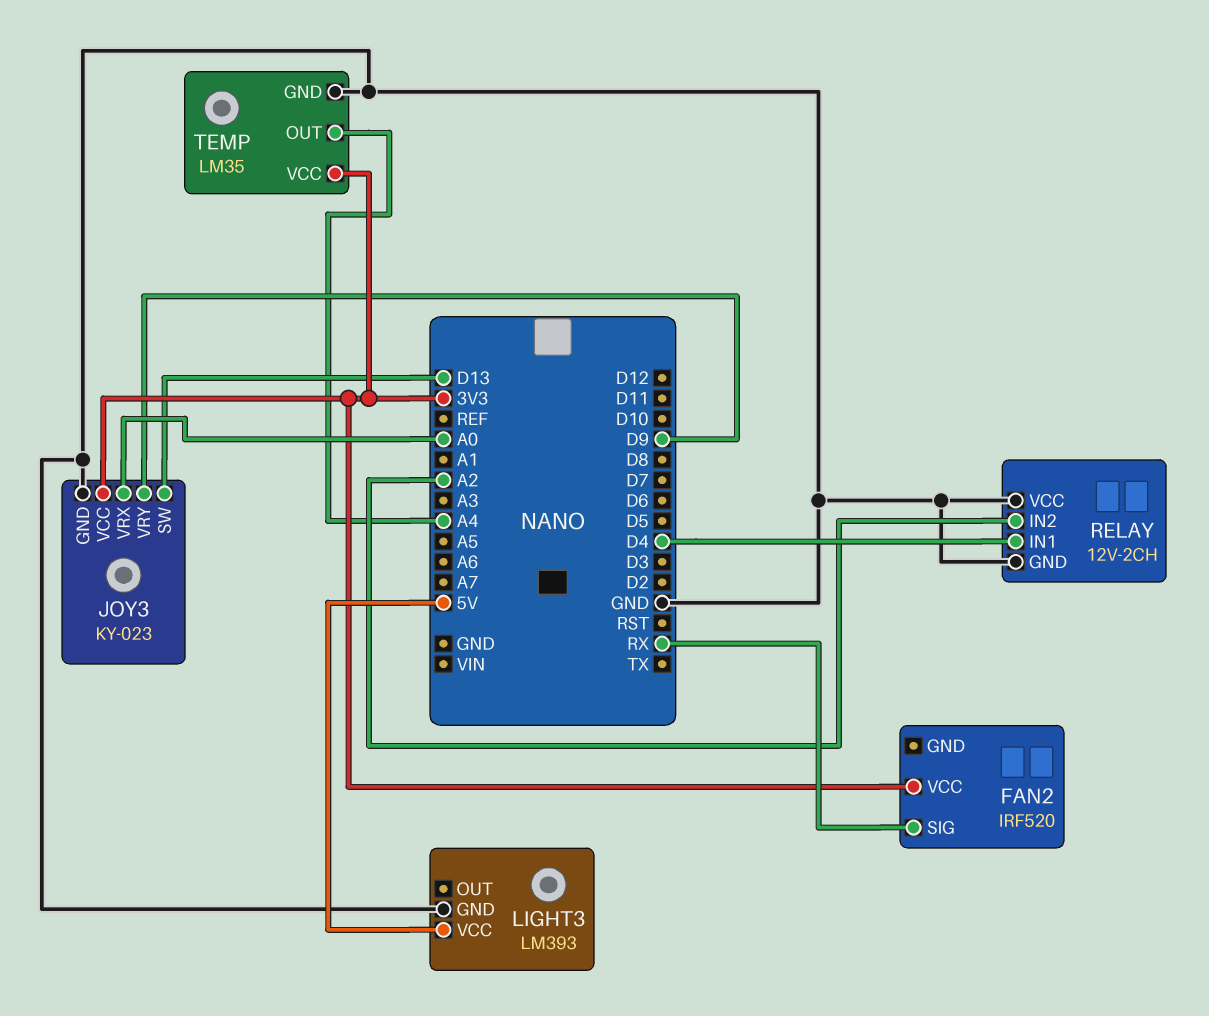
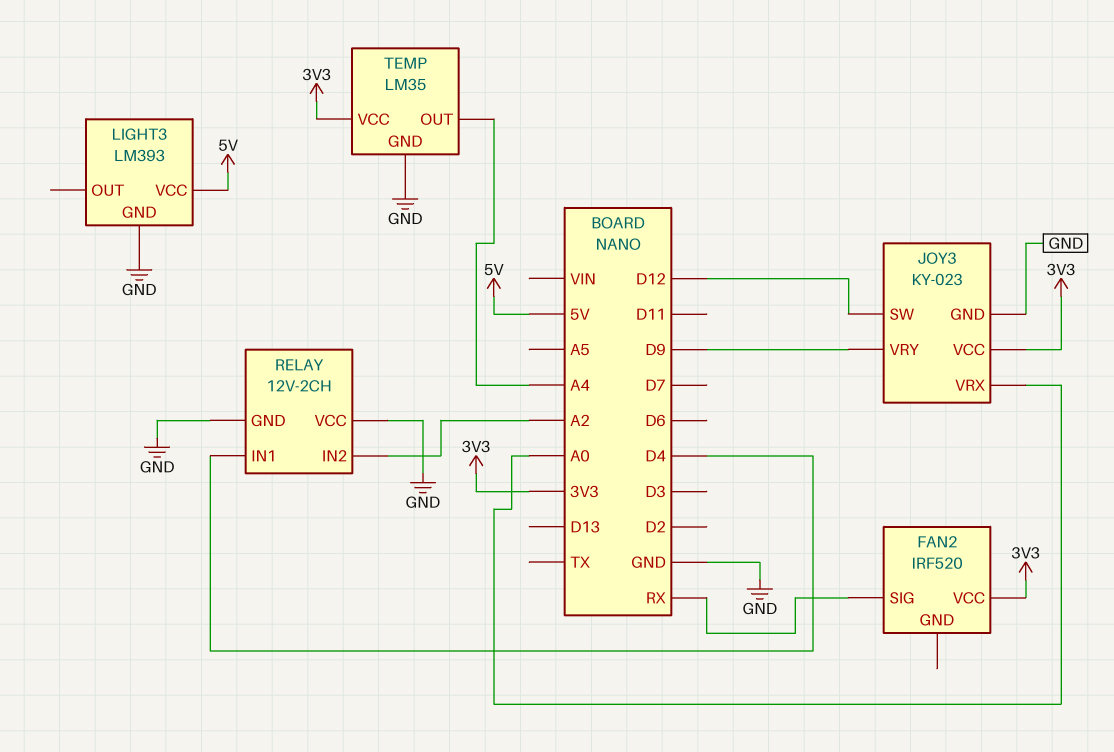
JOY3 pin SW: D13 -> D12

